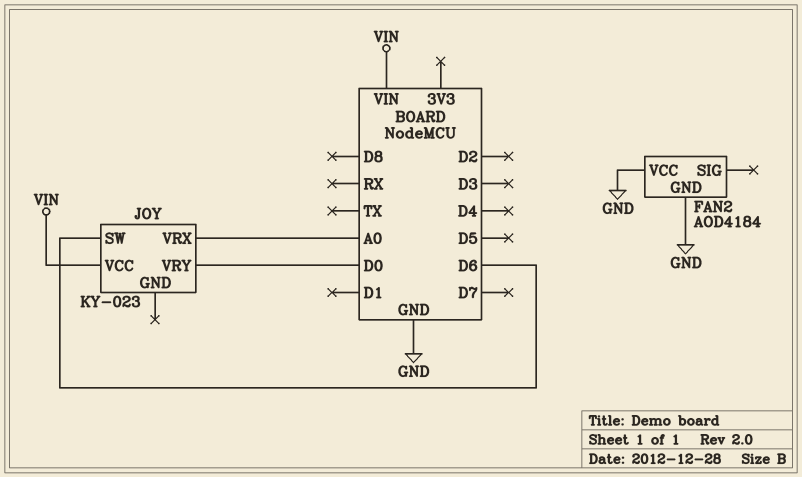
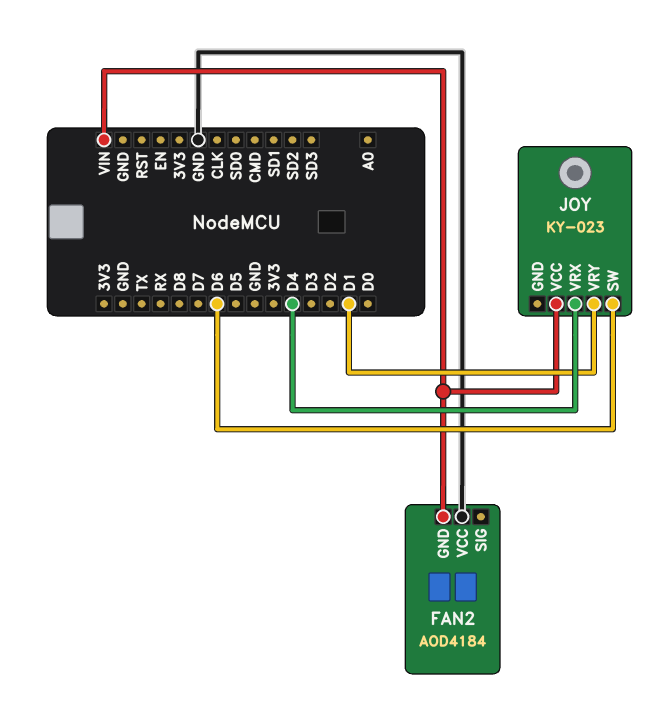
FAN2 pin GND: GND -> VIN
JOY pin VRX: A0 -> D4
JOY pin VRY: D0 -> D1

